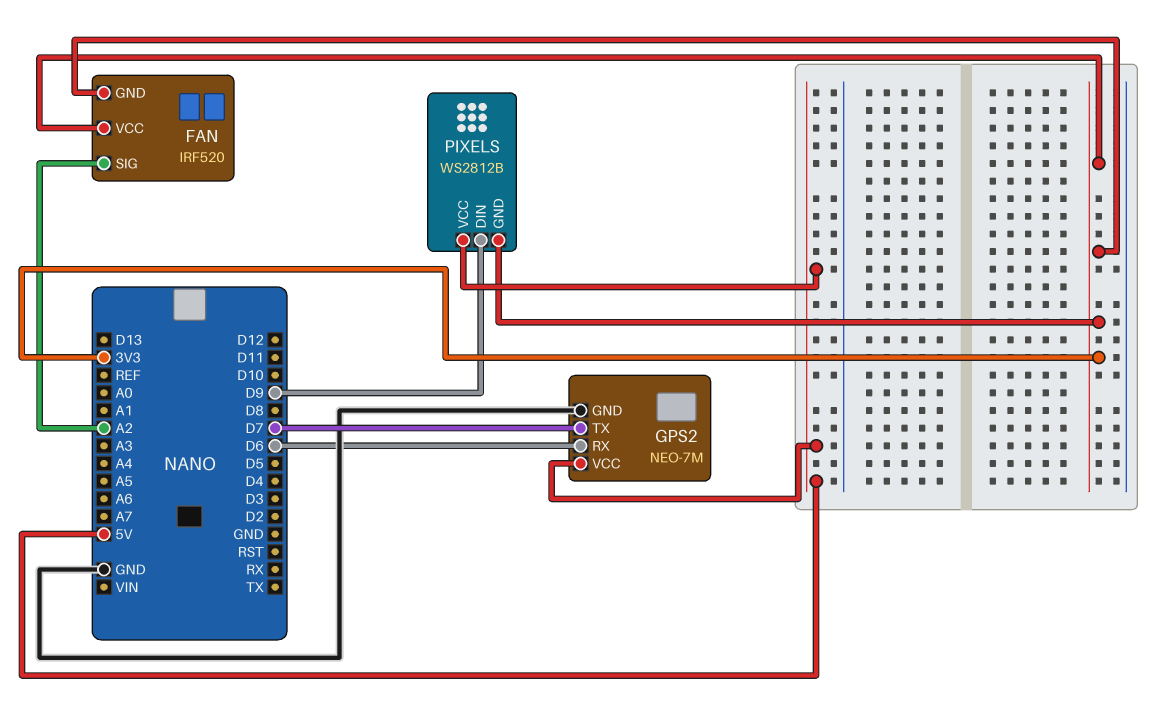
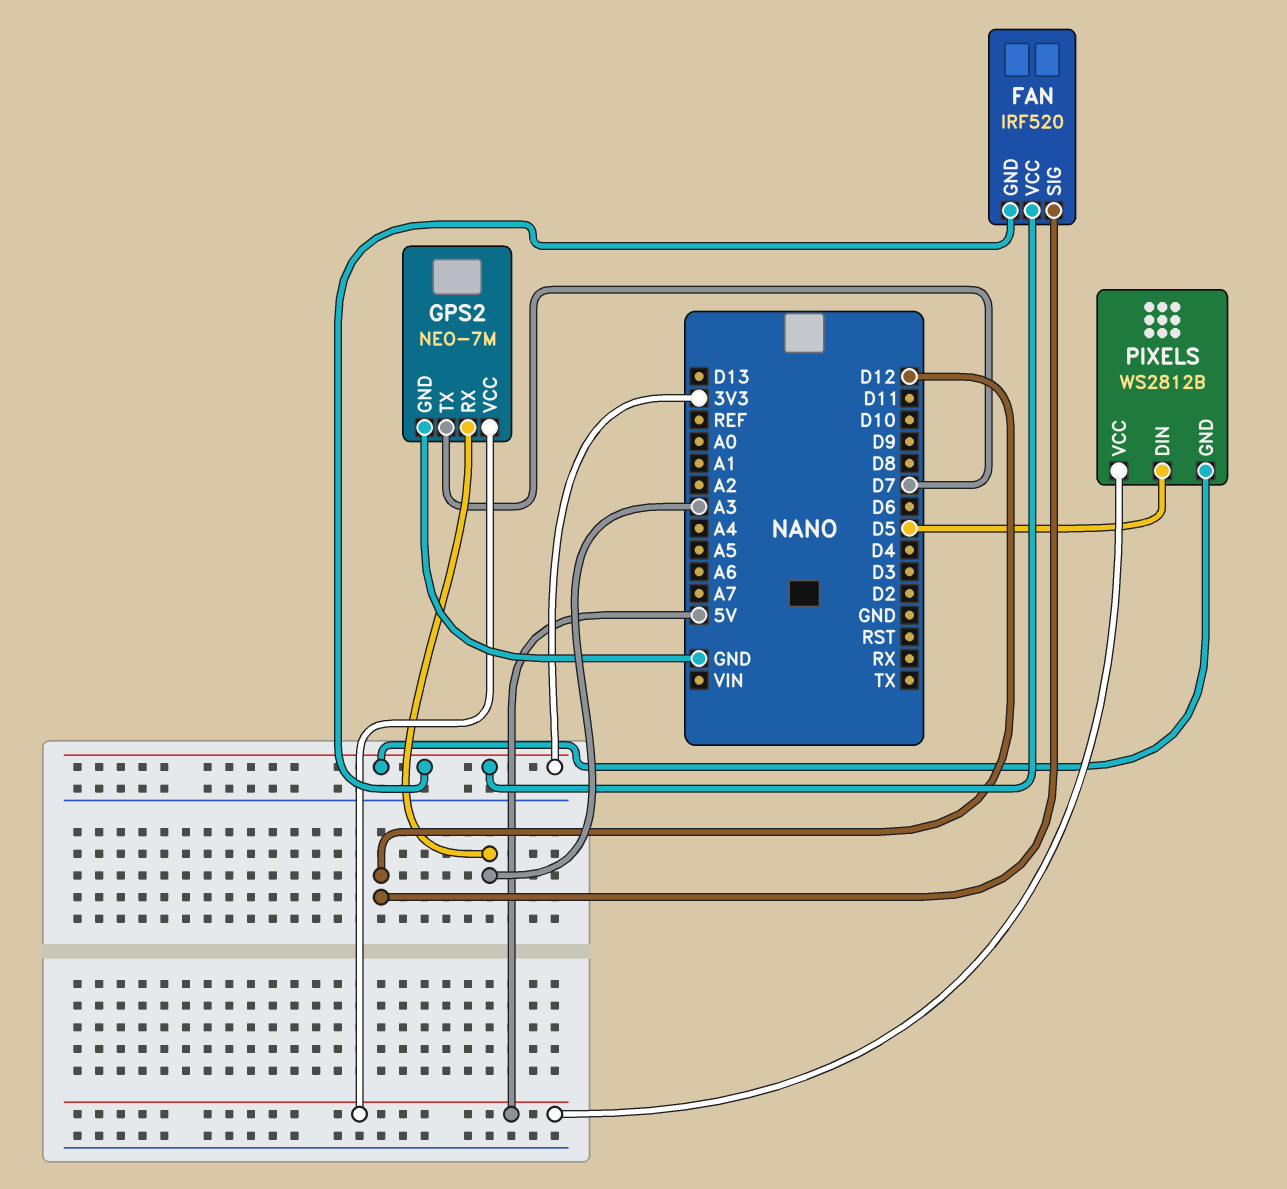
FAN pin SIG: A2 -> D12
GPS2 pin RX: D6 -> A3
PIXELS pin DIN: D9 -> D5

